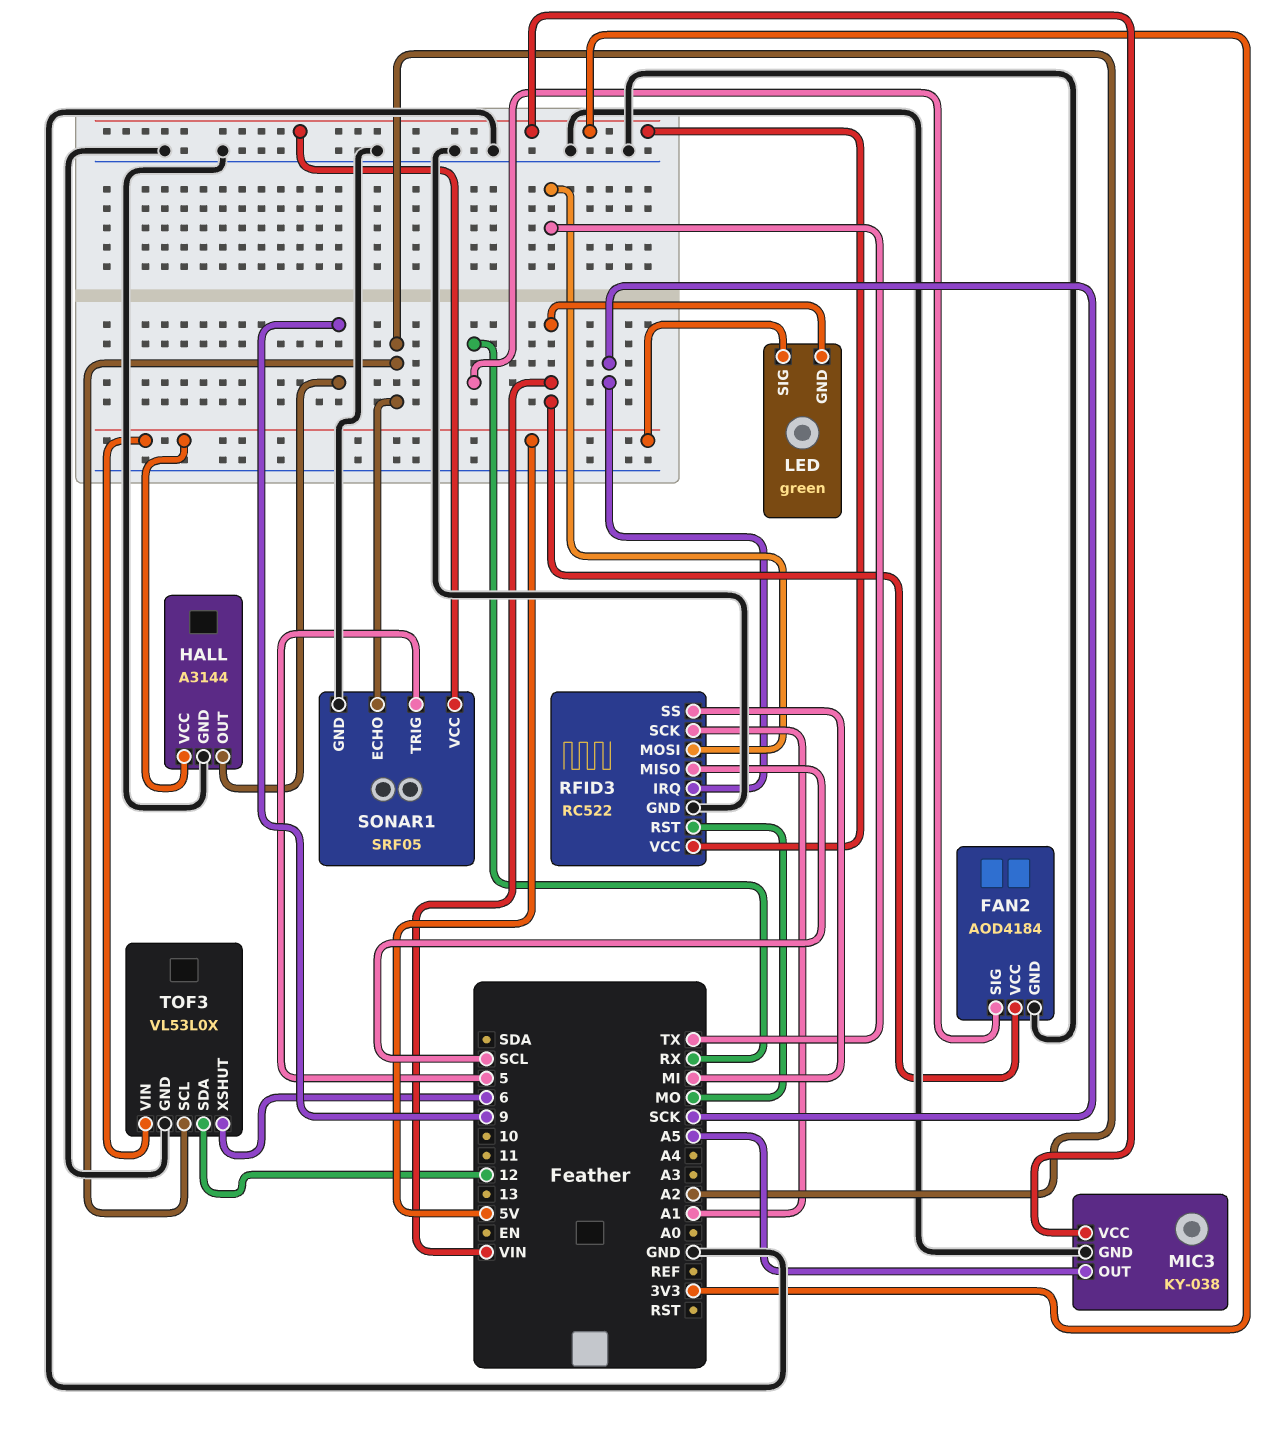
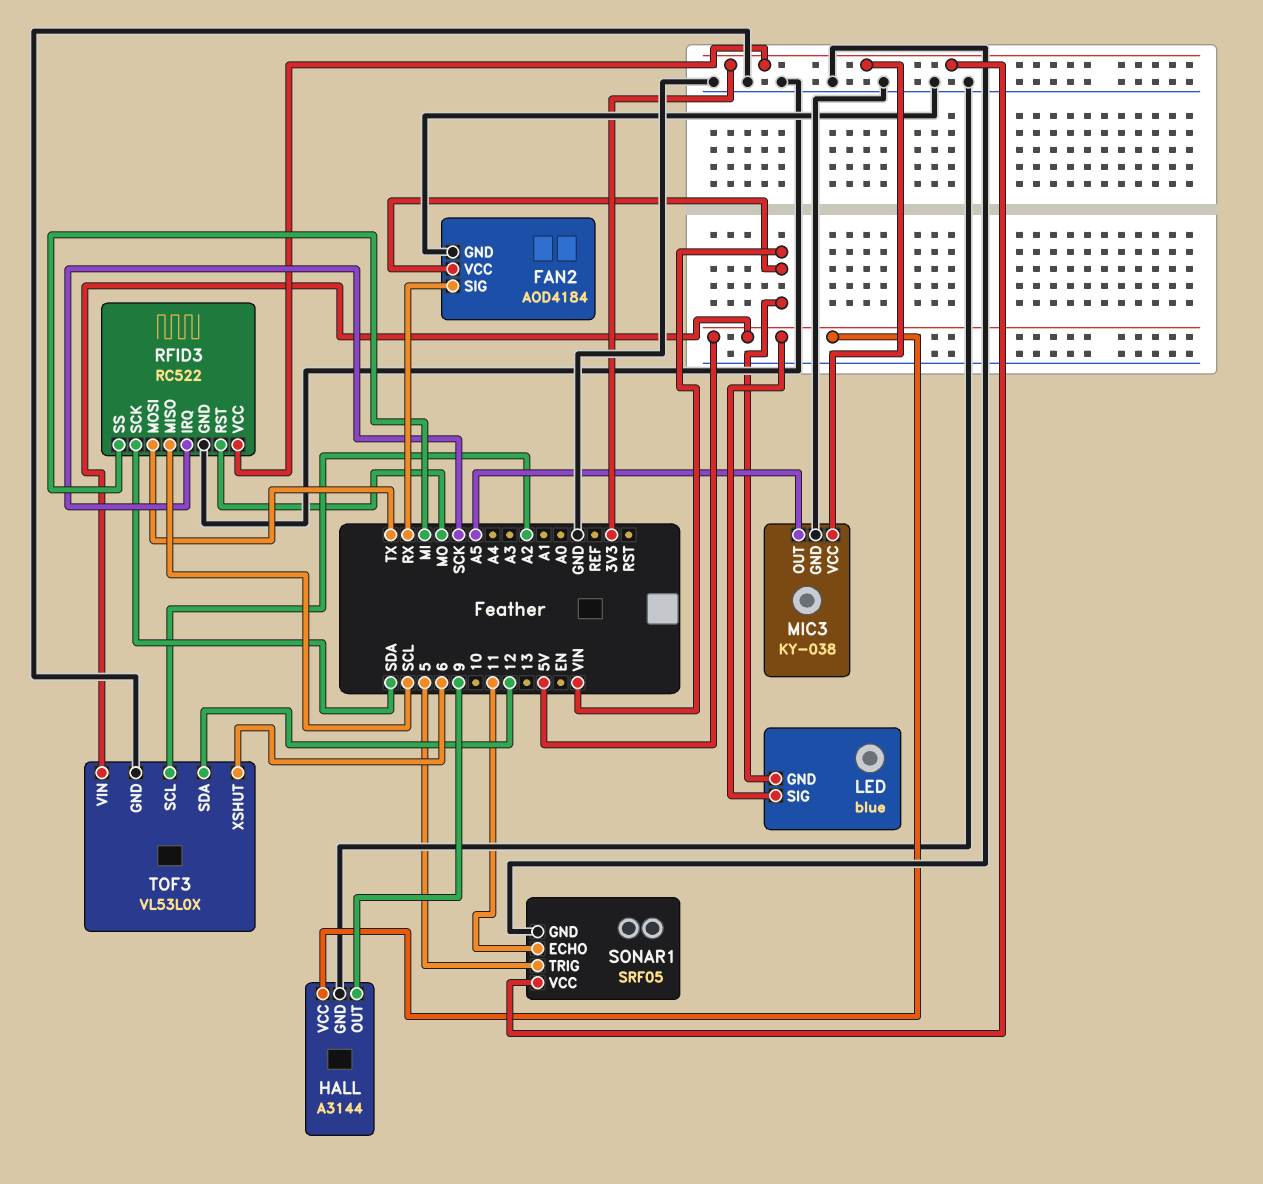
LED: green -> blue
RFID3 pin SCK: A1 -> SDA
SONAR1 pin ECHO: A2 -> 11

